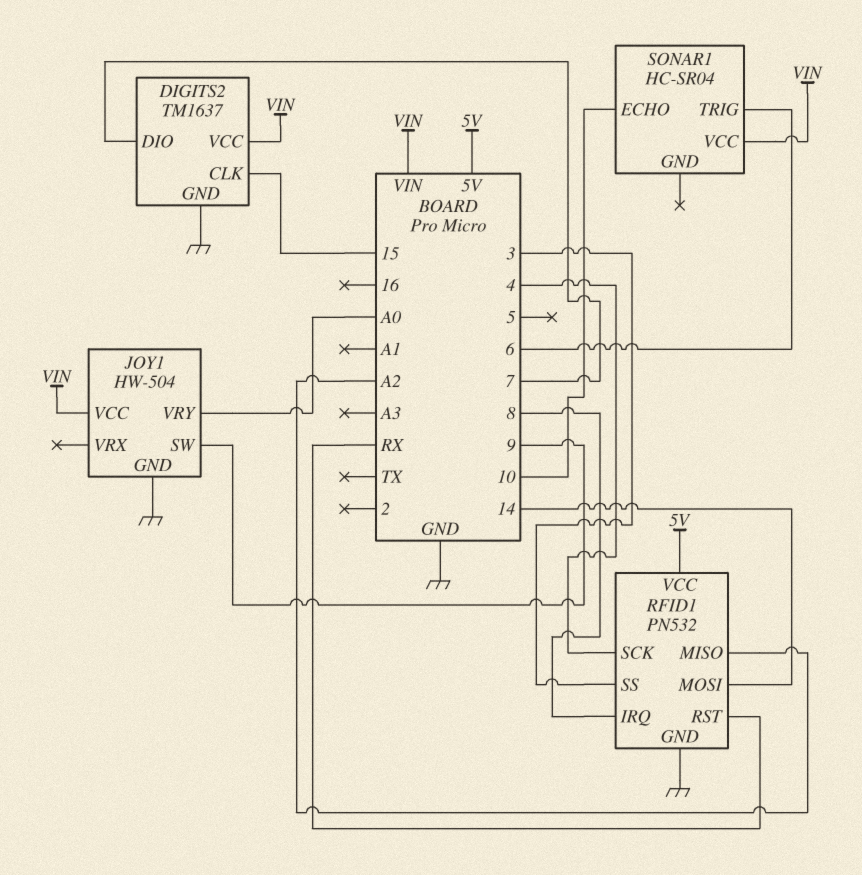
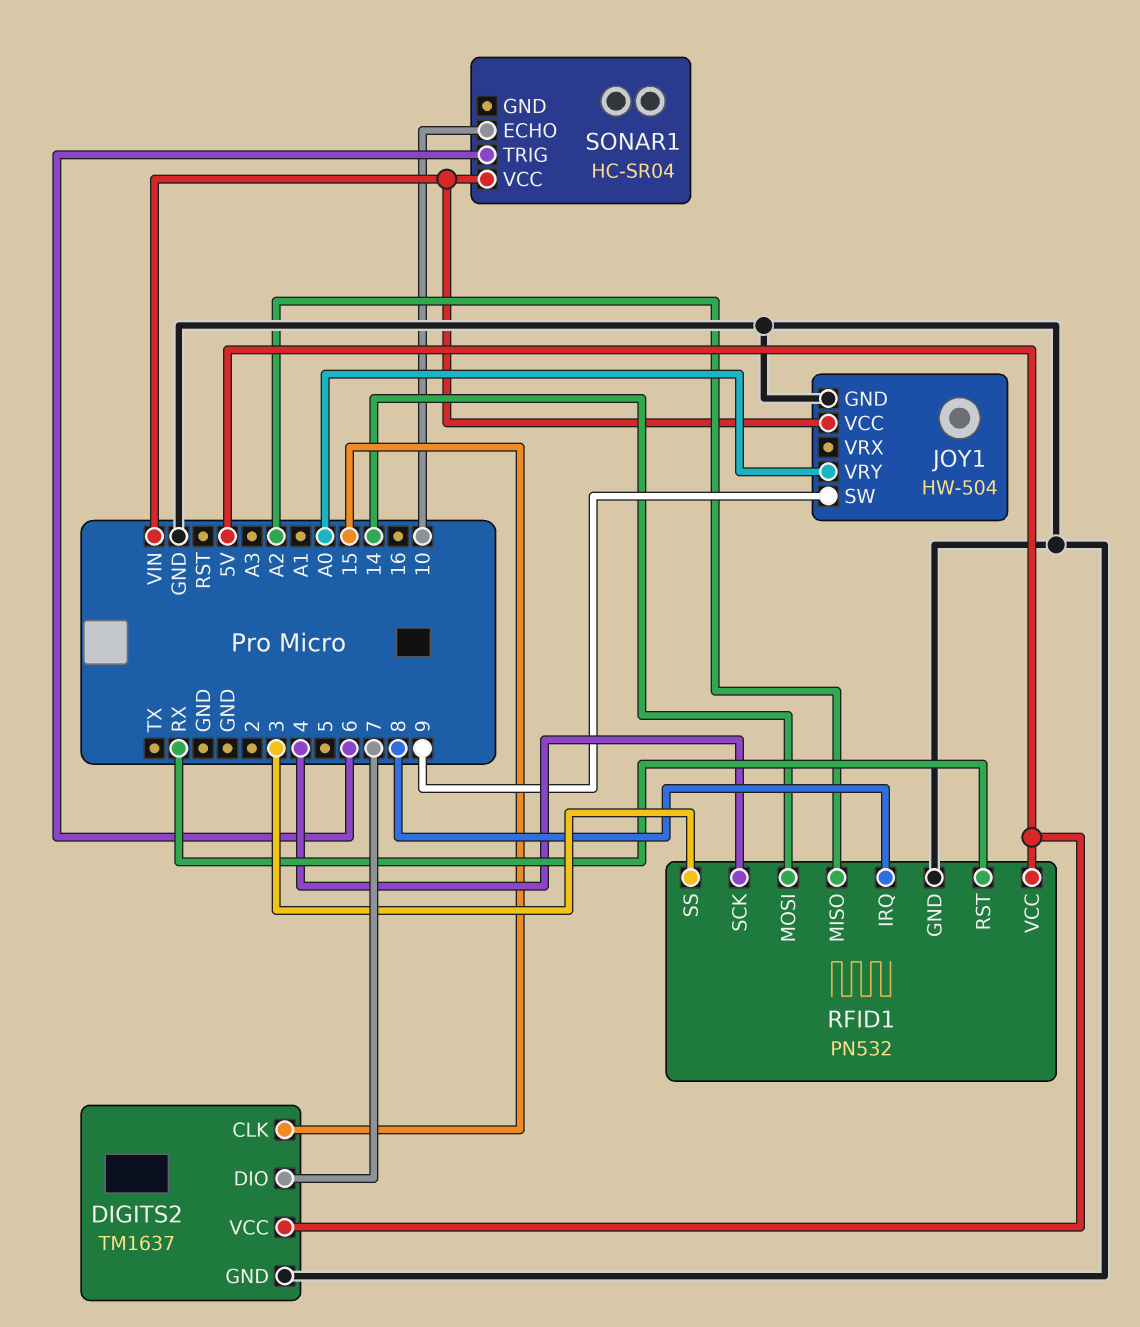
DIGITS2 pin VCC: VIN -> 5V

